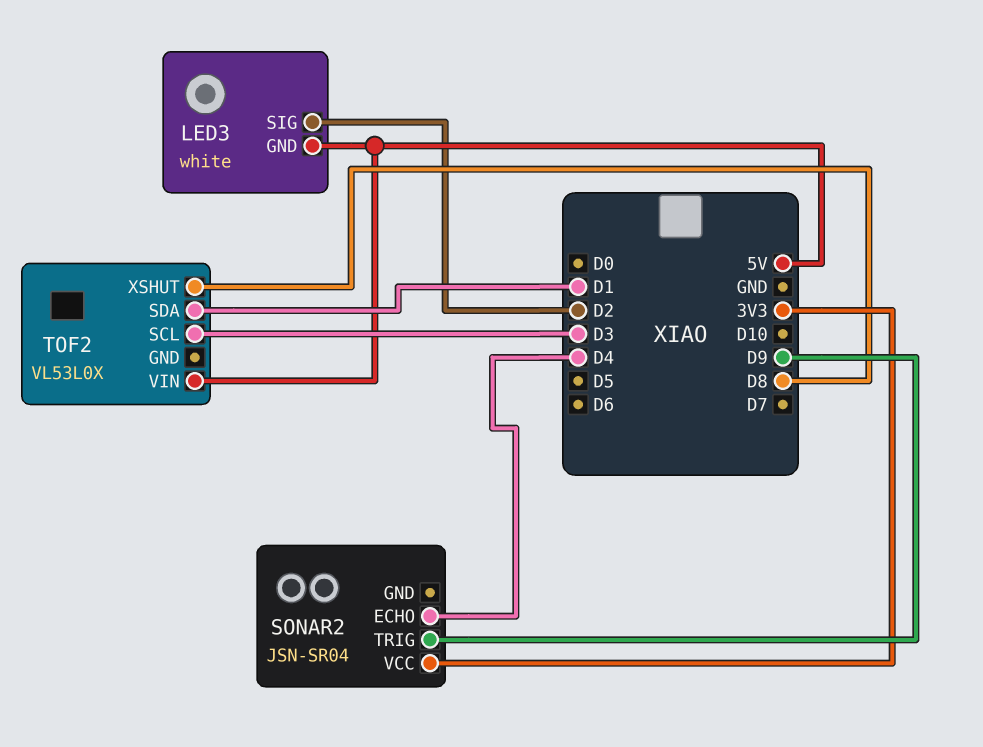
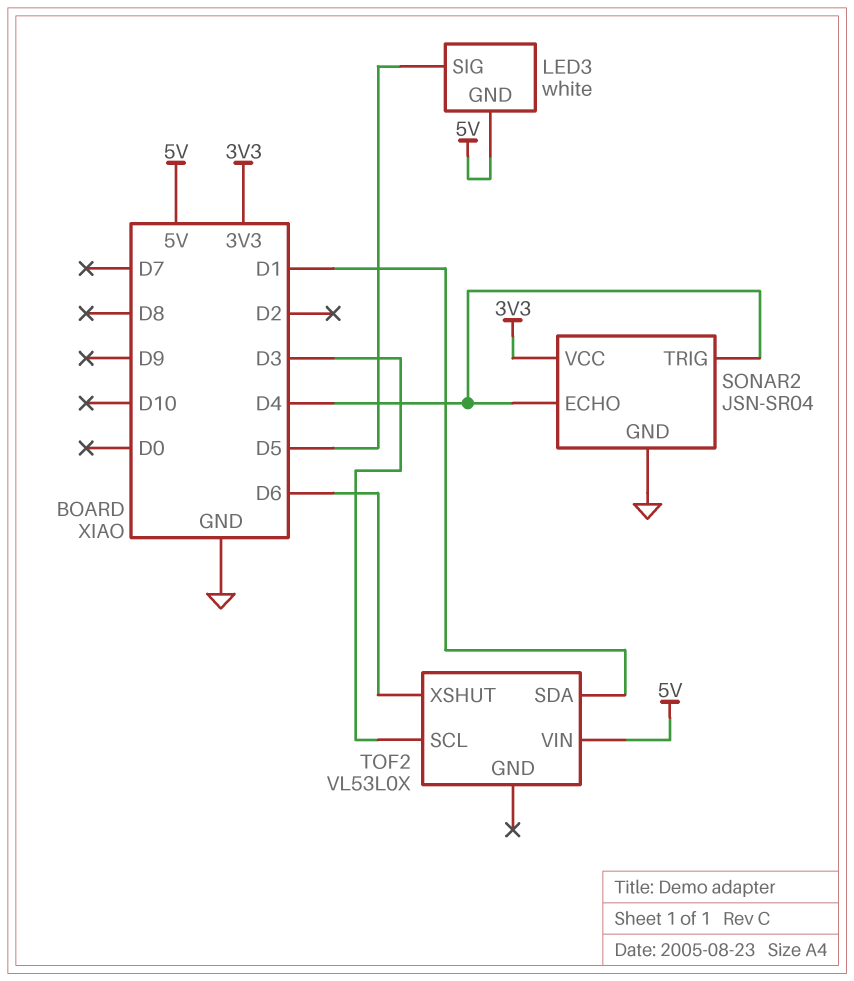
LED3 pin SIG: D2 -> D5
SONAR2 pin GND: none -> GND
SONAR2 pin TRIG: D9 -> D4
TOF2 pin XSHUT: D8 -> D6

